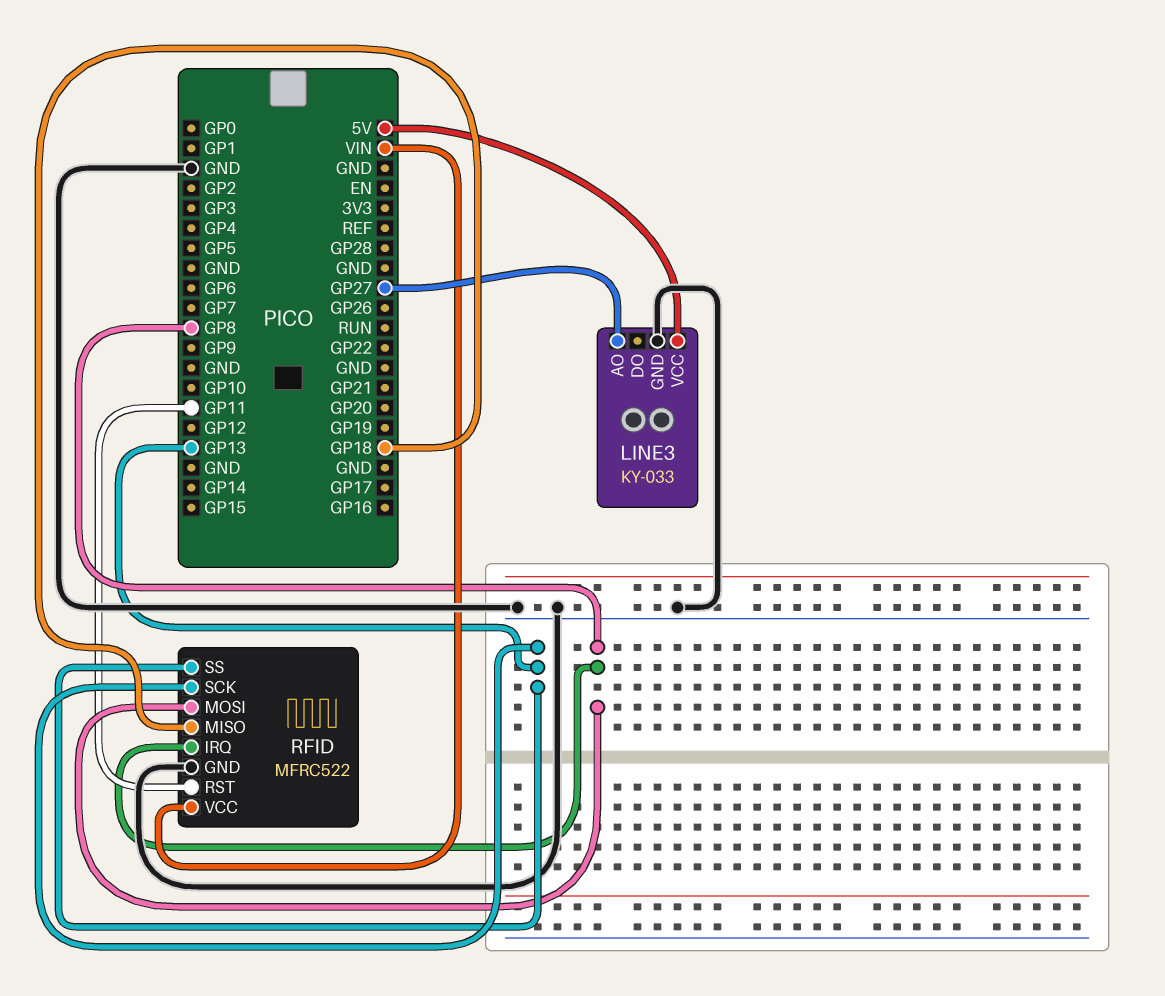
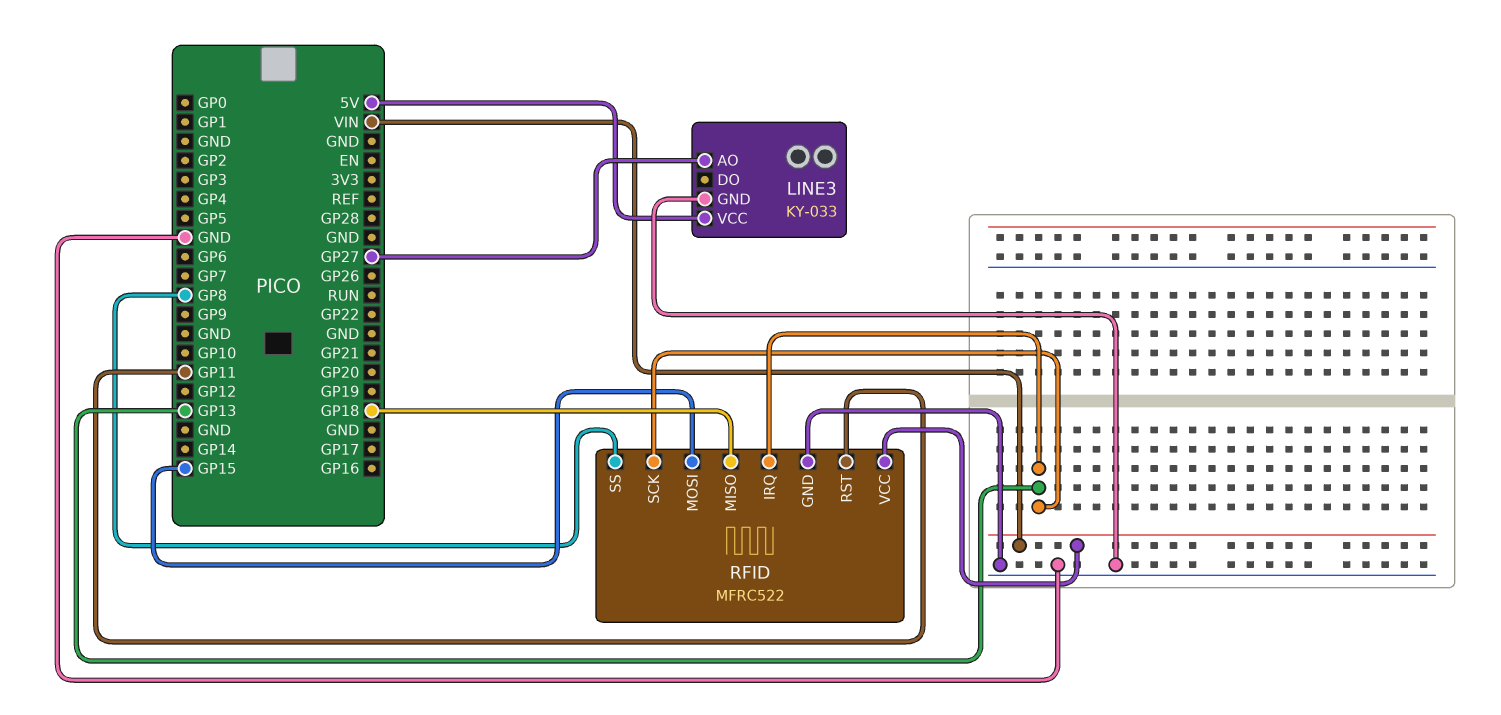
RFID pin IRQ: GP8 -> GP13
RFID pin MOSI: GP8 -> GP15
RFID pin SS: GP13 -> GP8

